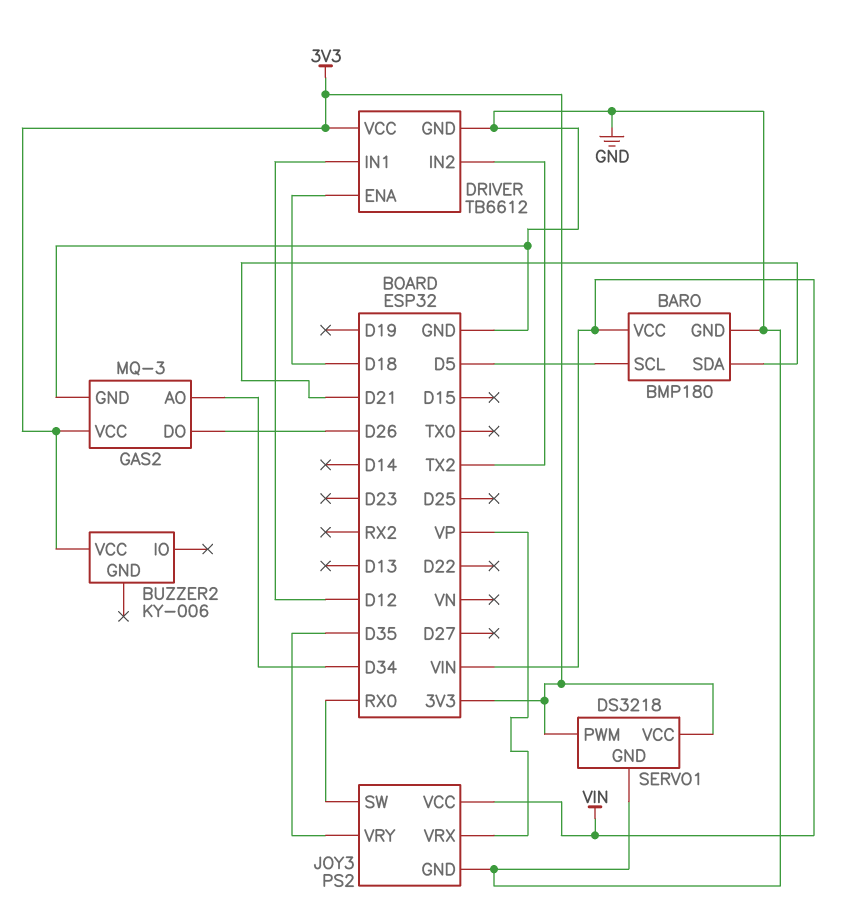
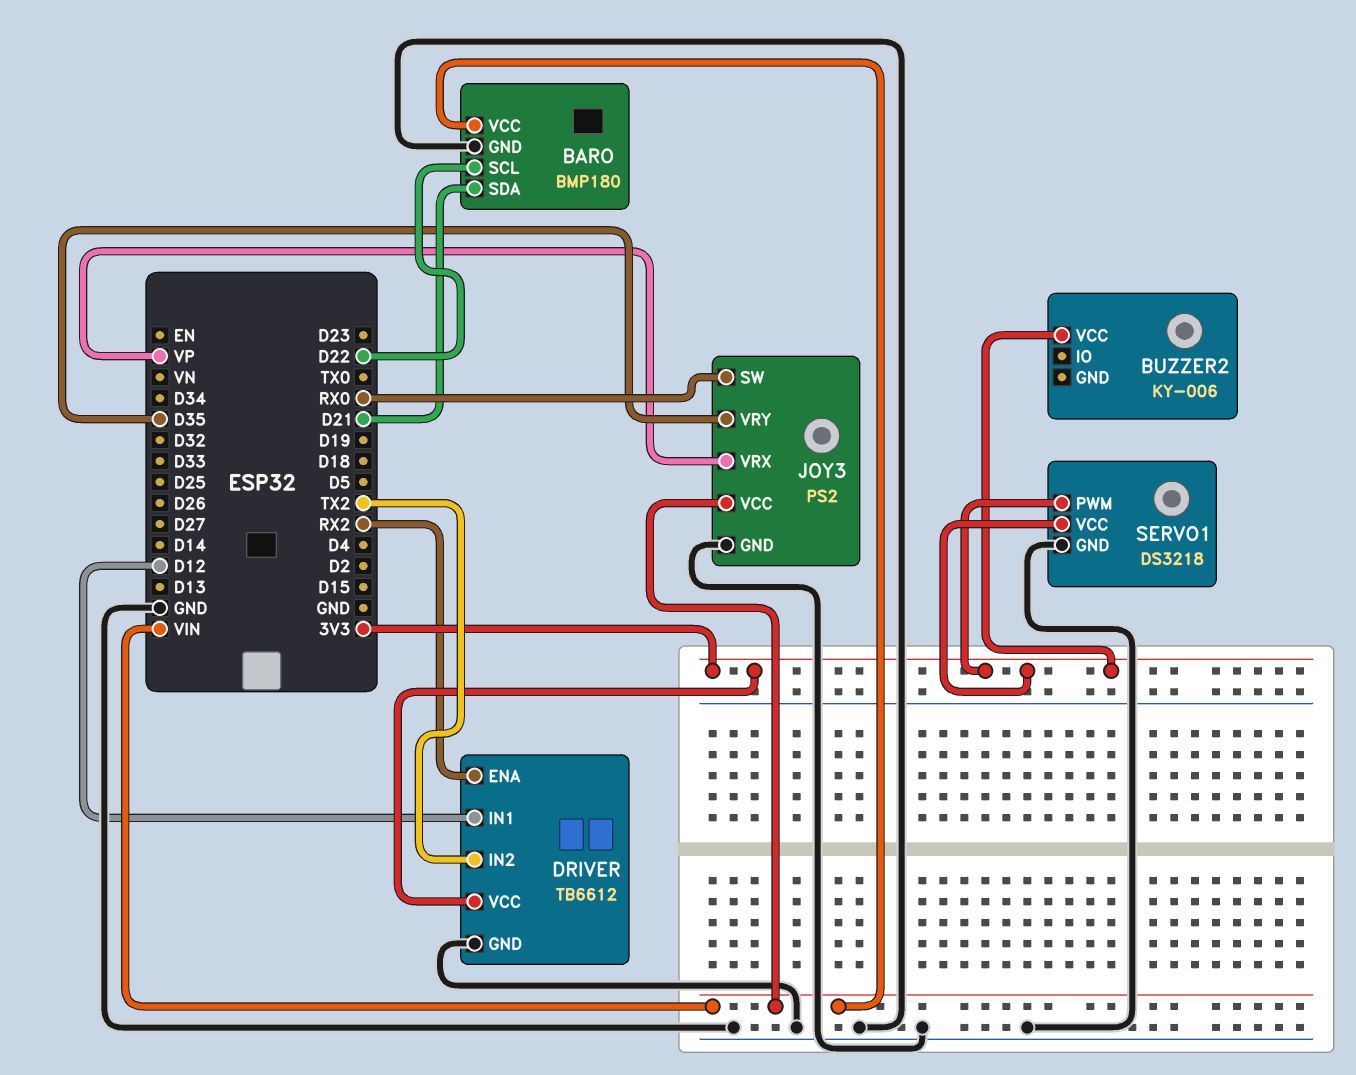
BARO pin SCL: D5 -> D22
DRIVER pin ENA: D18 -> RX2
GAS2: MQ-3 -> none
GAS2 pin AO: D34 -> none
GAS2 pin DO: D26 -> none
GAS2 pin GND: GND -> none
GAS2 pin VCC: 3V3 -> none

